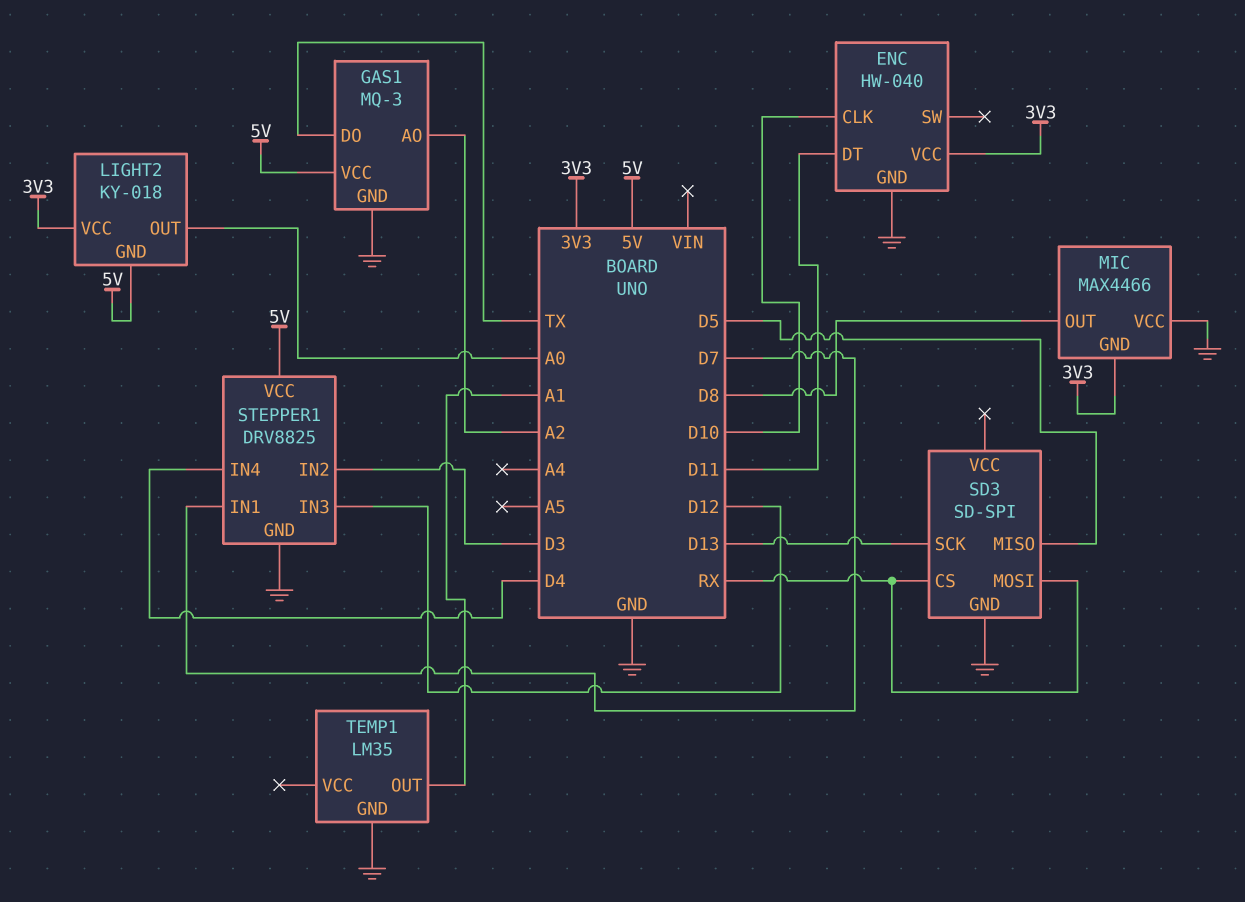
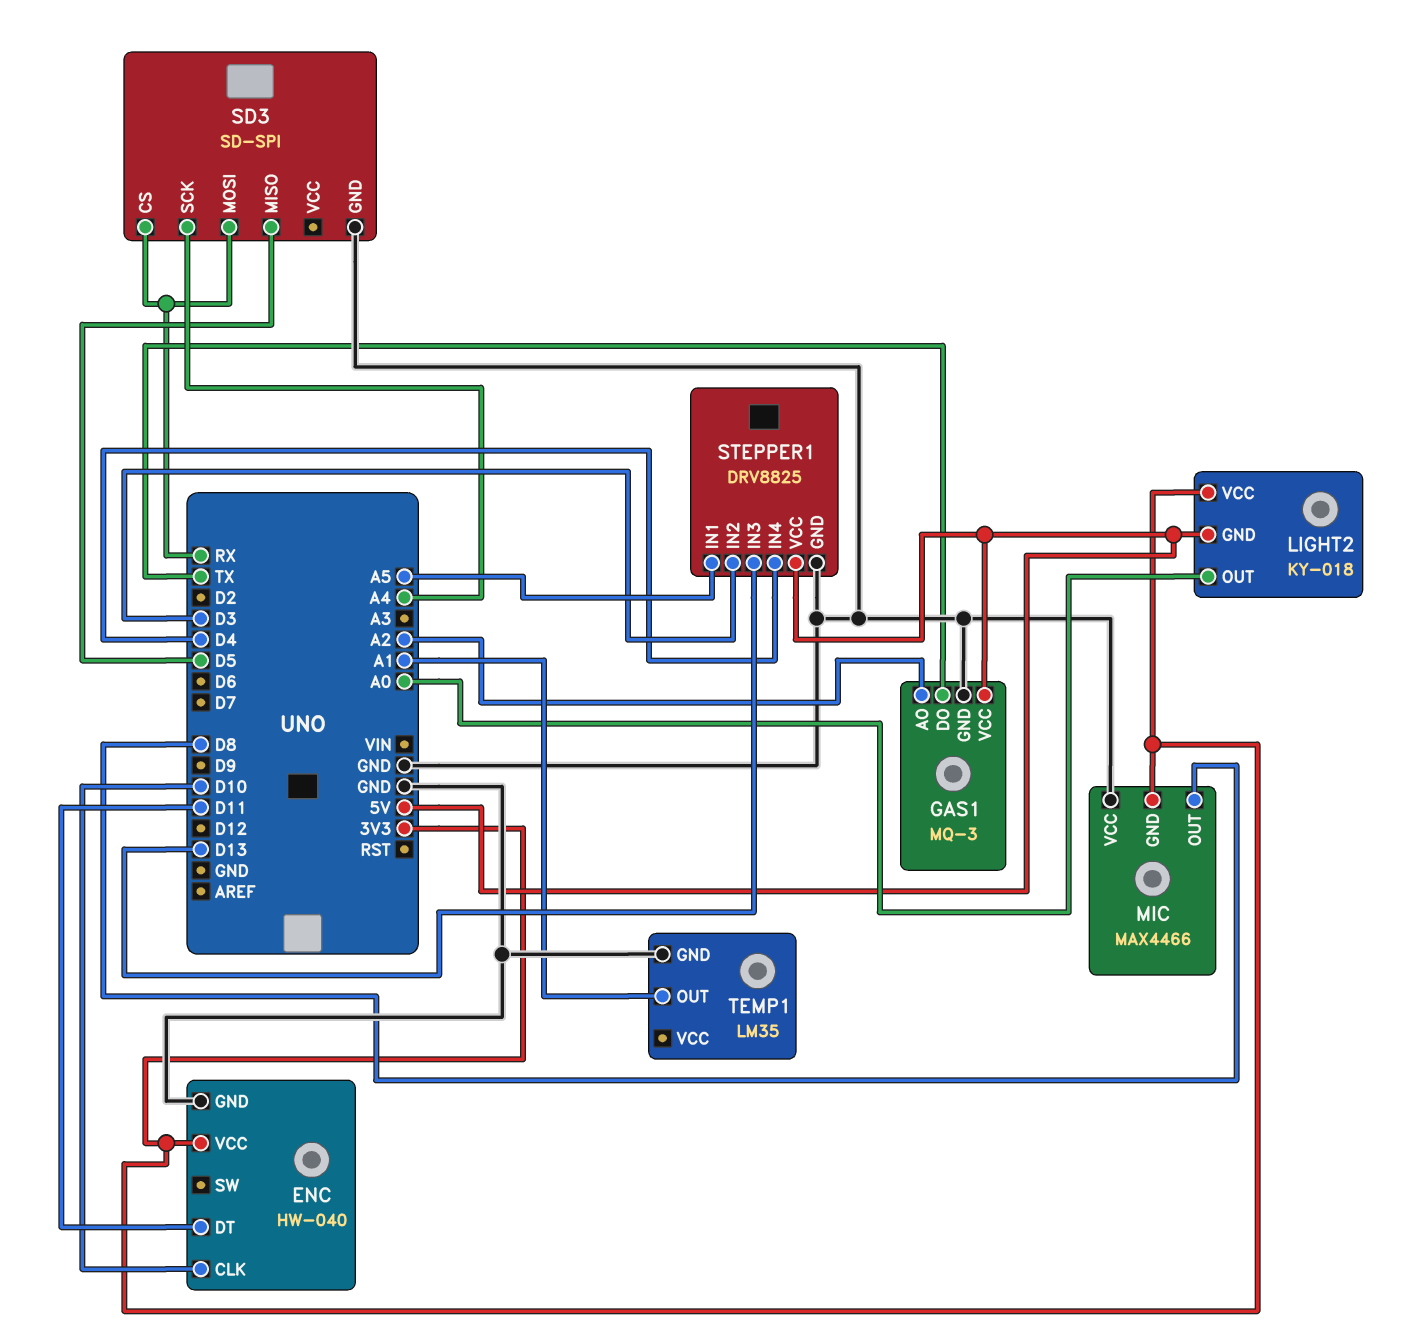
SD3 pin SCK: D13 -> A4
STEPPER1 pin IN1: D7 -> A5
STEPPER1 pin IN3: D12 -> D13

